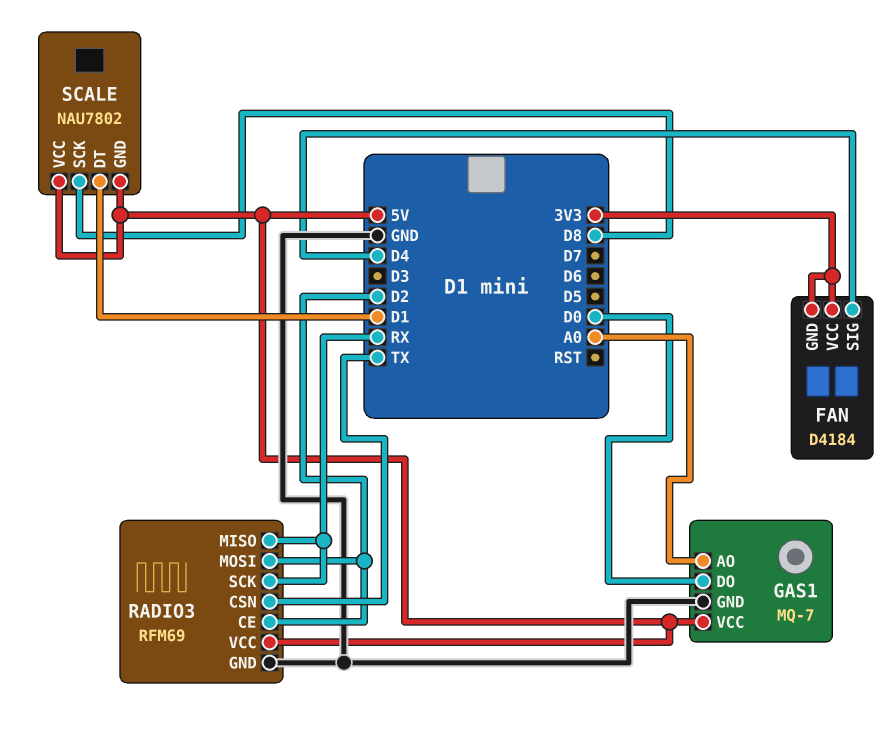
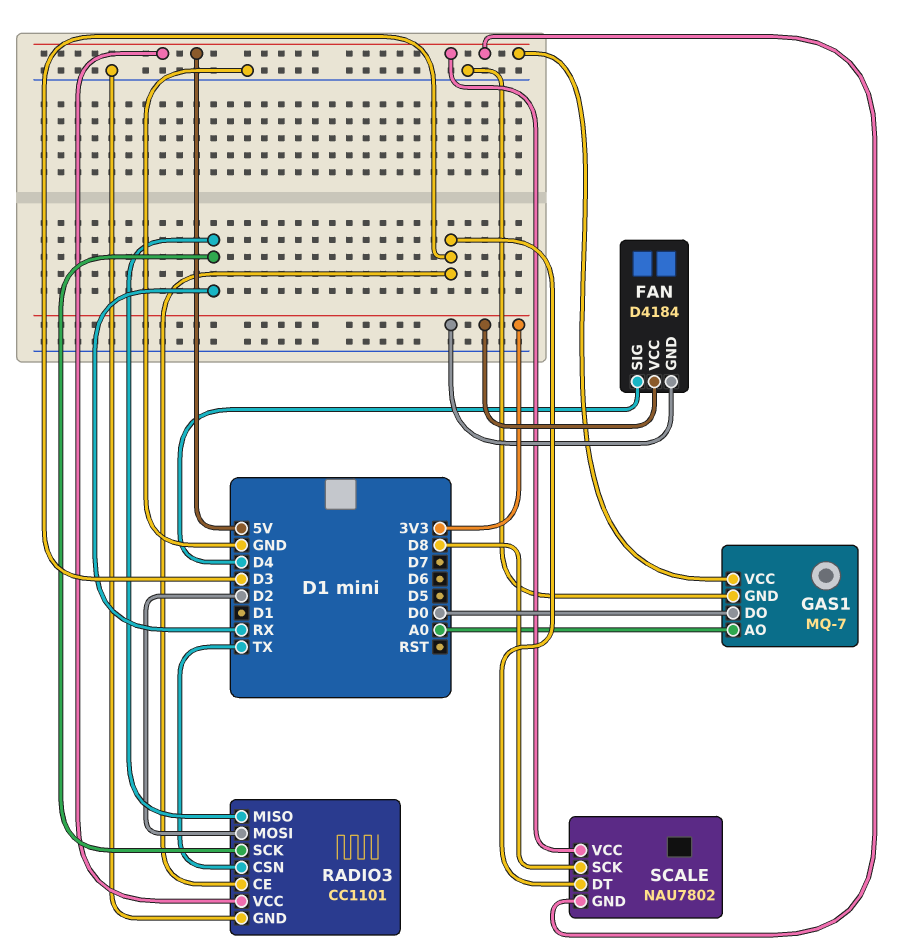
RADIO3: RFM69 -> CC1101
RADIO3 pin CE: D2 -> D3
SCALE pin DT: D1 -> D3

